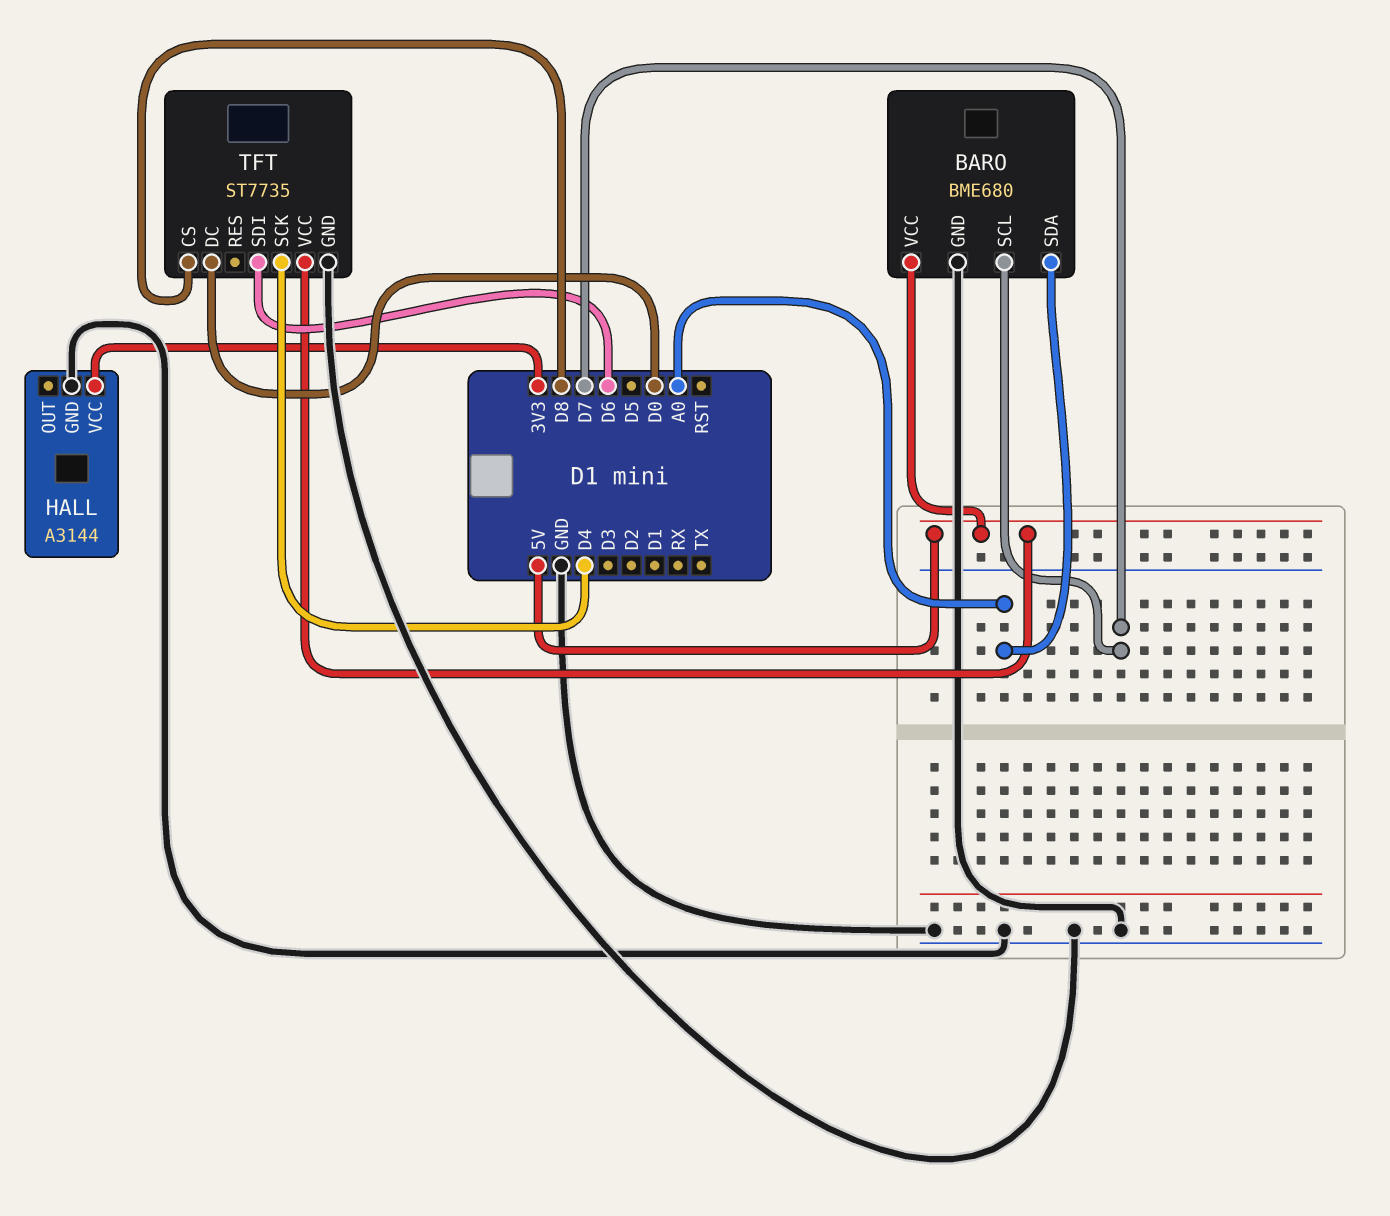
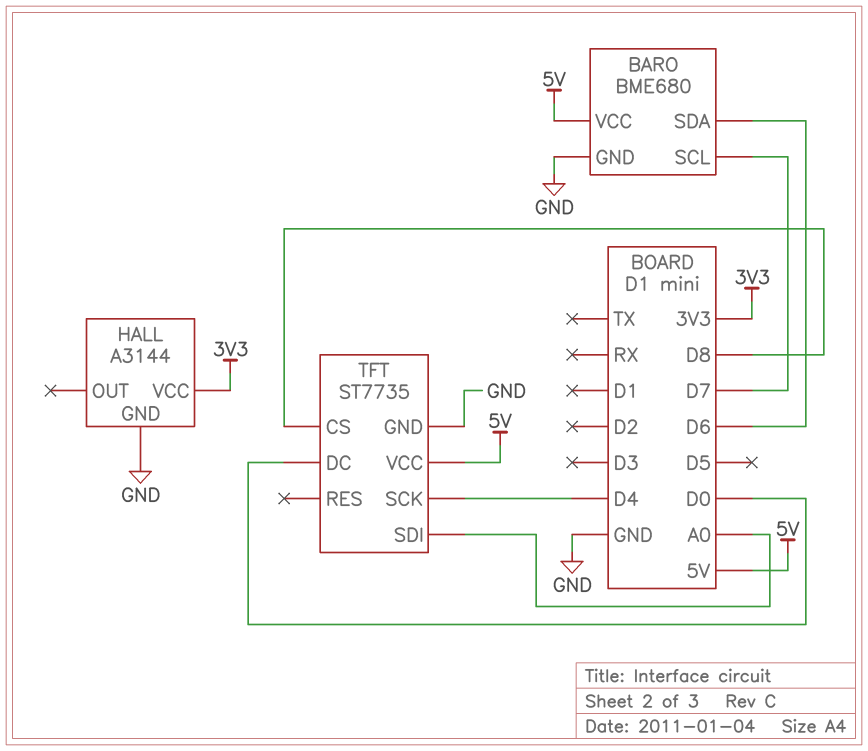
BARO pin SDA: A0 -> D6
TFT pin SDI: D6 -> A0

